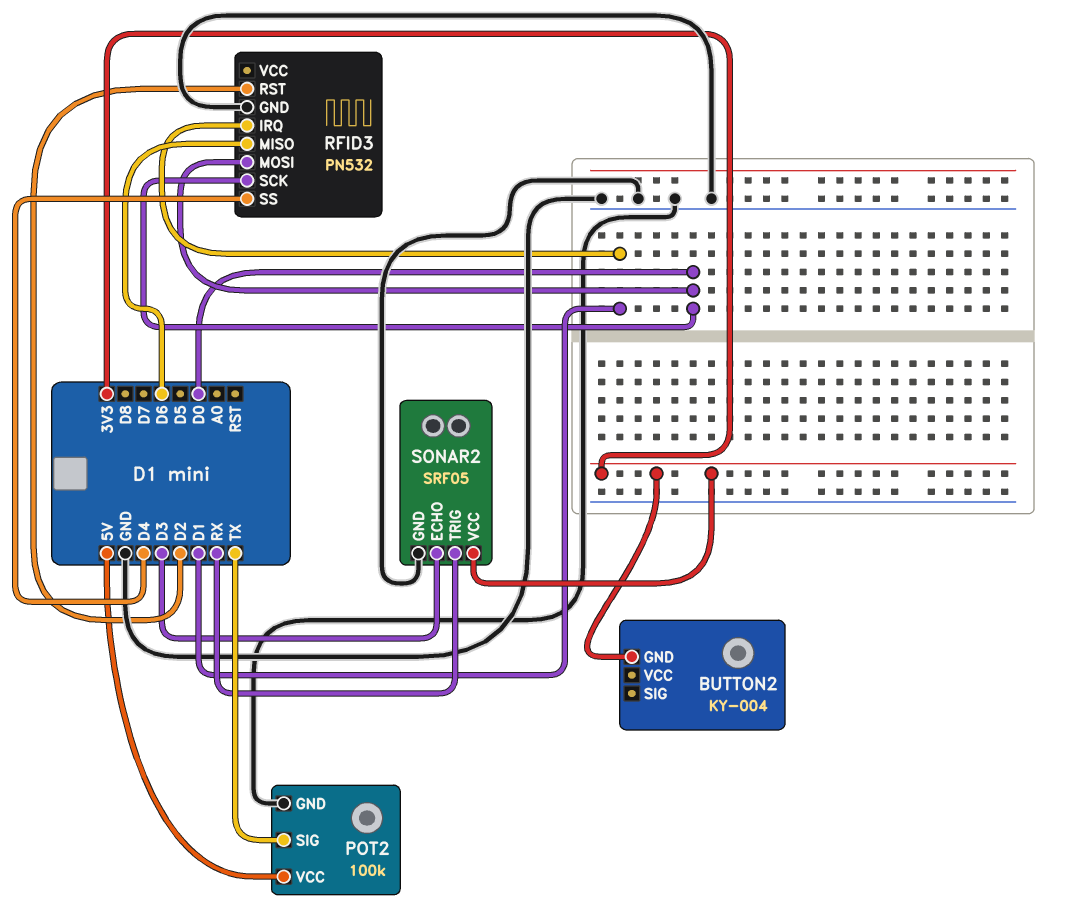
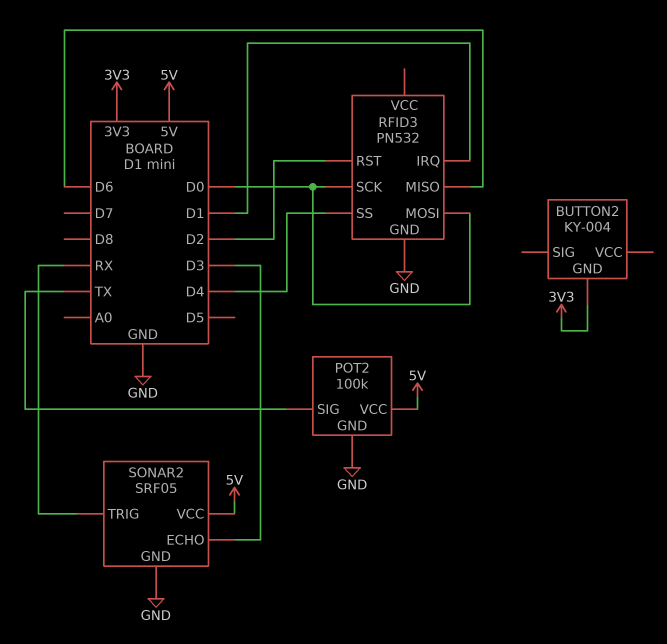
SONAR2 pin VCC: 3V3 -> 5V

